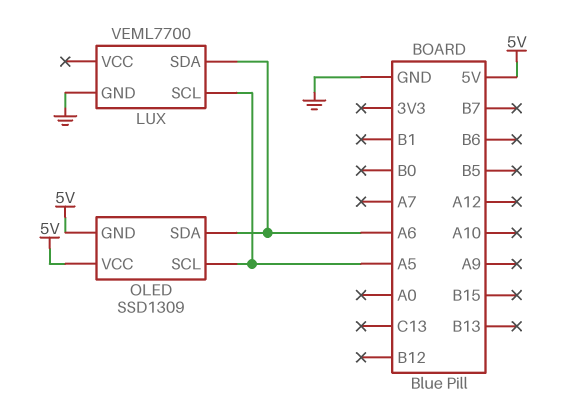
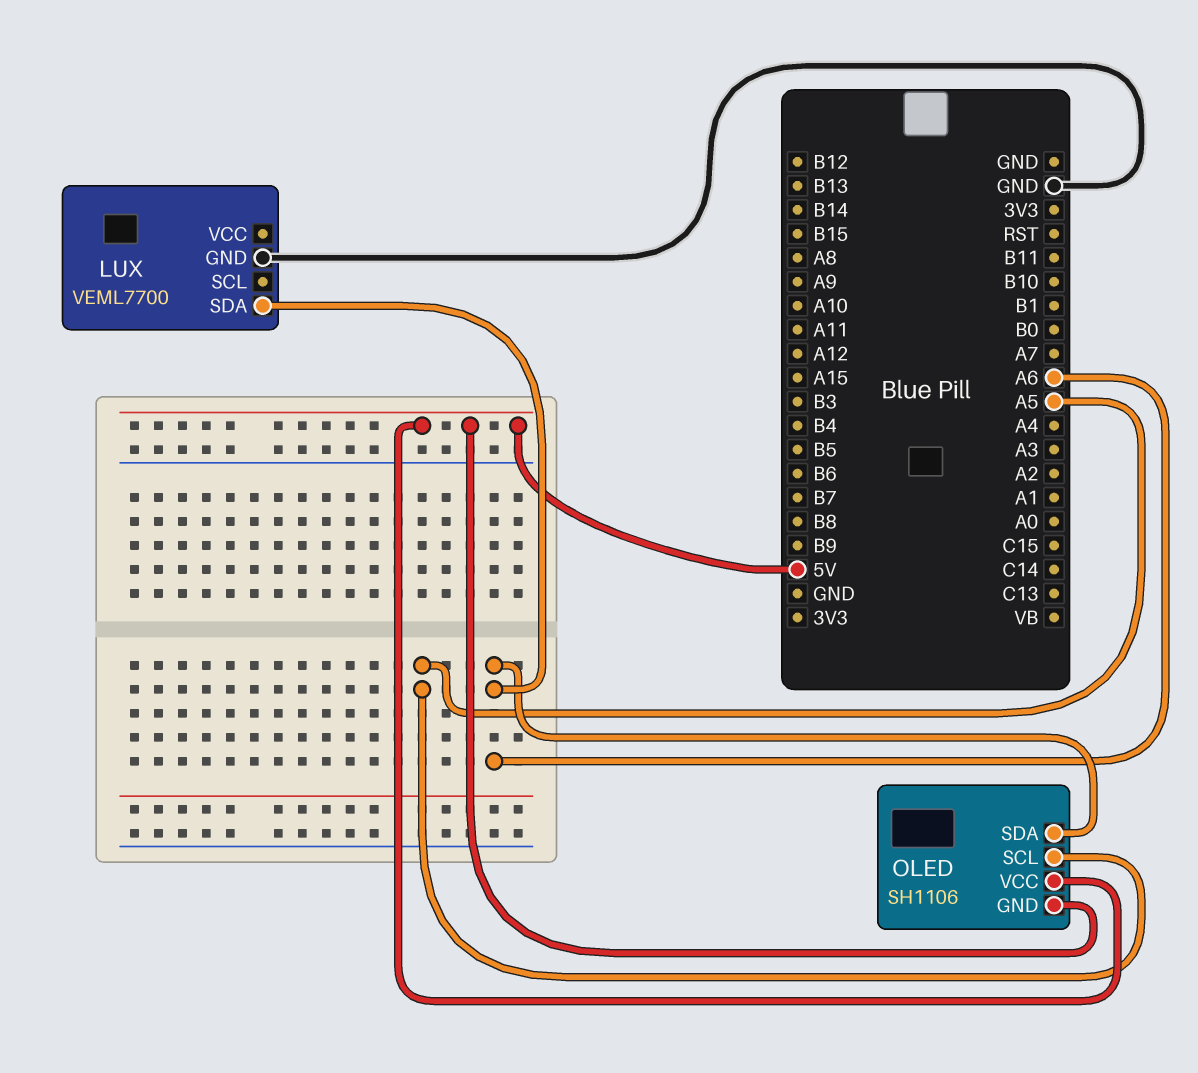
LUX pin SCL: A5 -> none
OLED: SSD1309 -> SH1106

